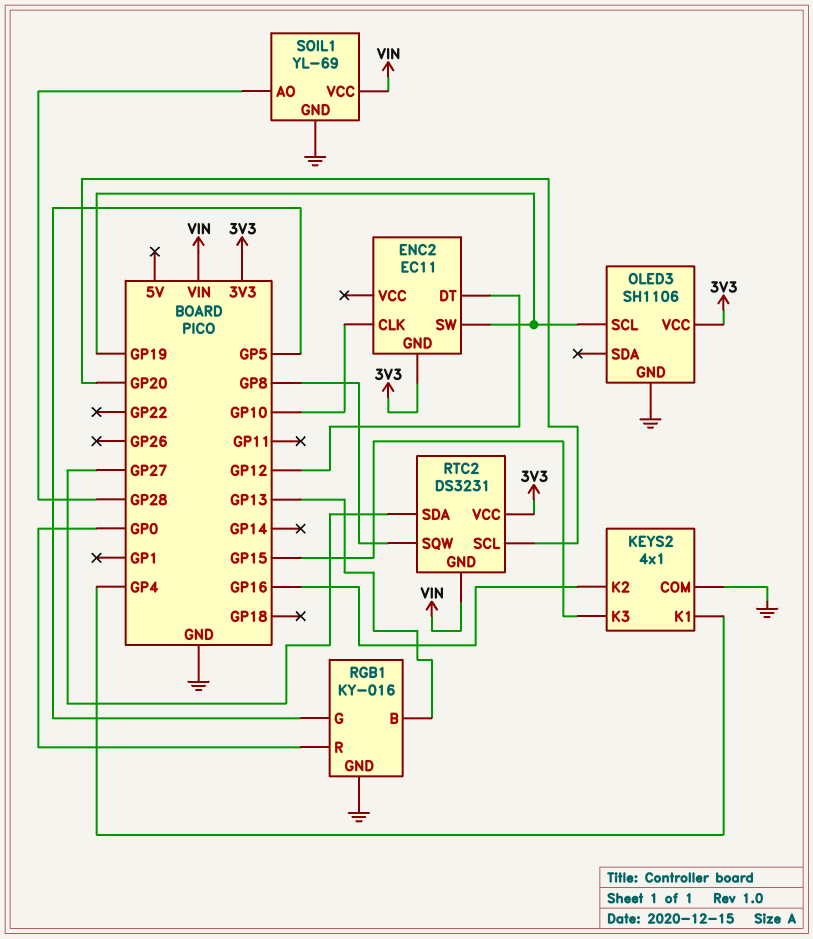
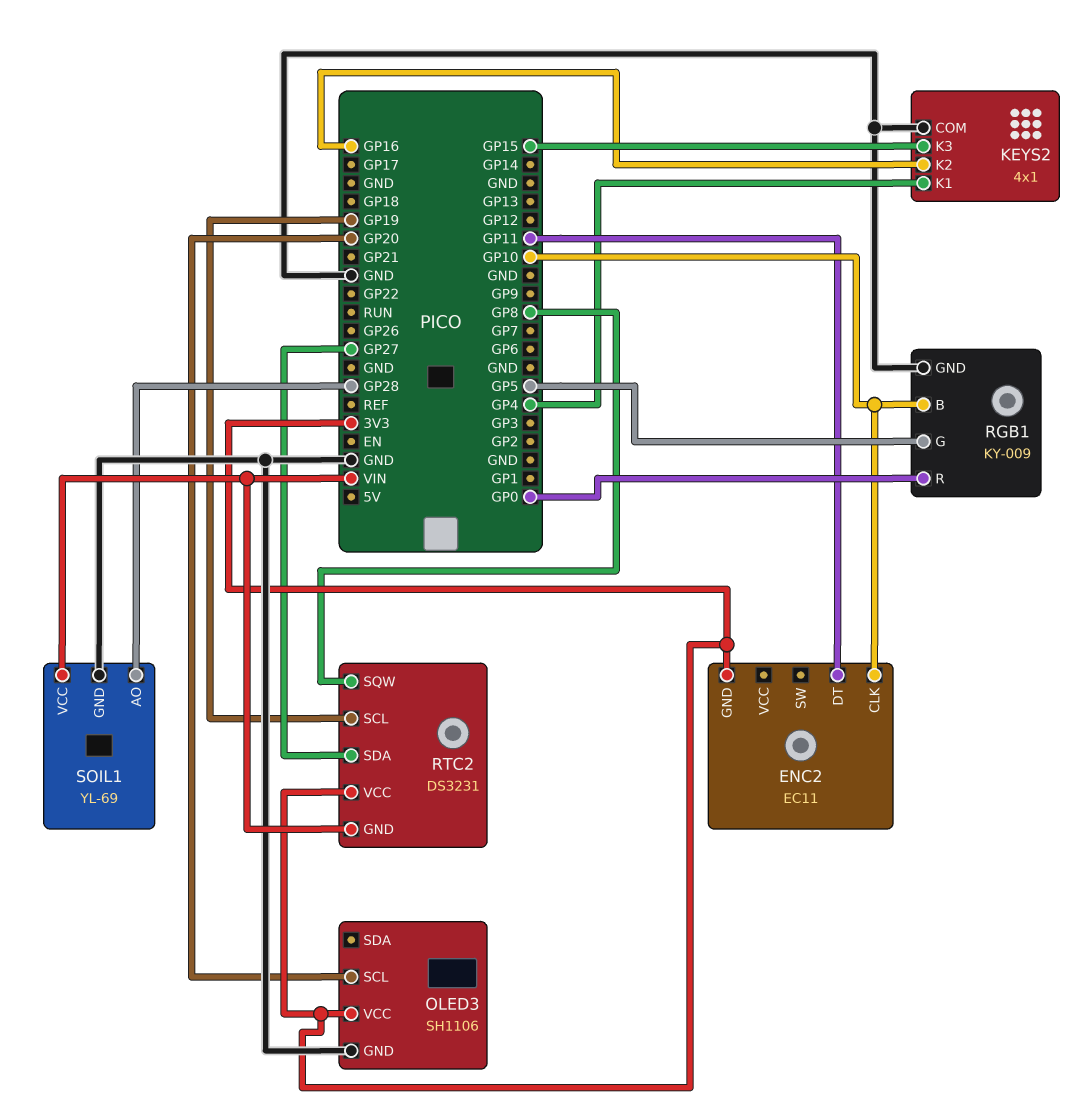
ENC2 pin DT: GP12 -> GP11
ENC2 pin SW: GP19 -> none
OLED3 pin SCL: GP19 -> GP20
RGB1: KY-016 -> KY-009
RGB1 pin B: GP13 -> GP10
RTC2 pin SCL: GP20 -> GP19

